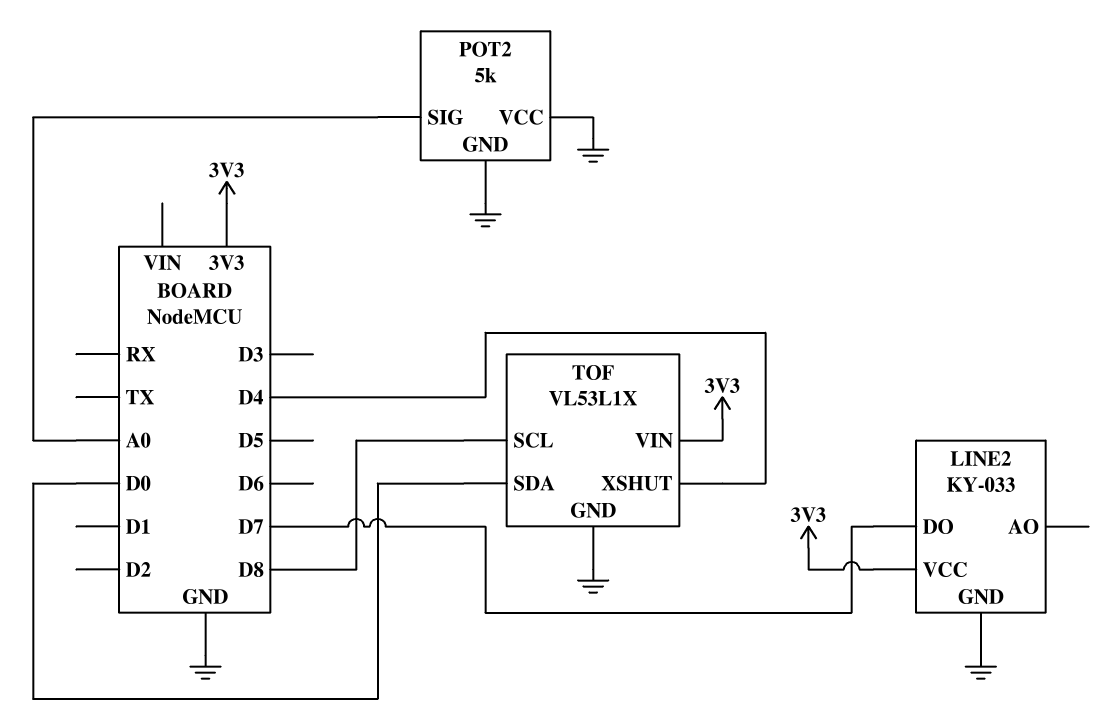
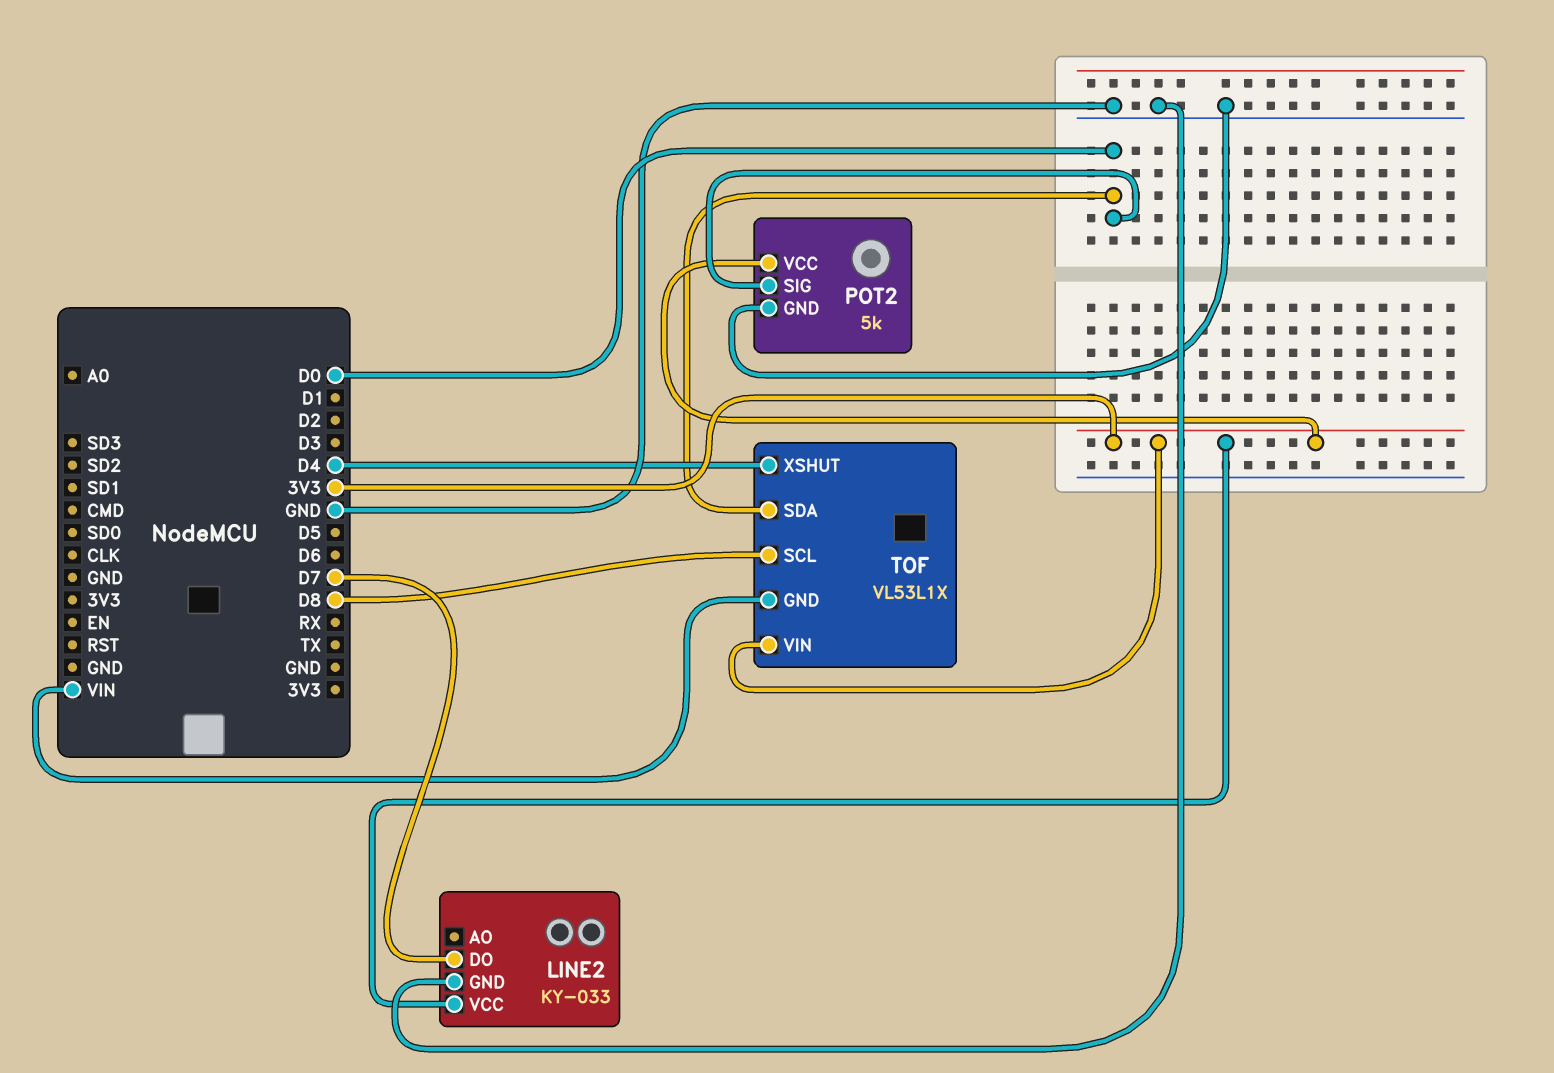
POT2 pin SIG: A0 -> D0
POT2 pin VCC: GND -> 3V3
TOF pin GND: GND -> VIN

